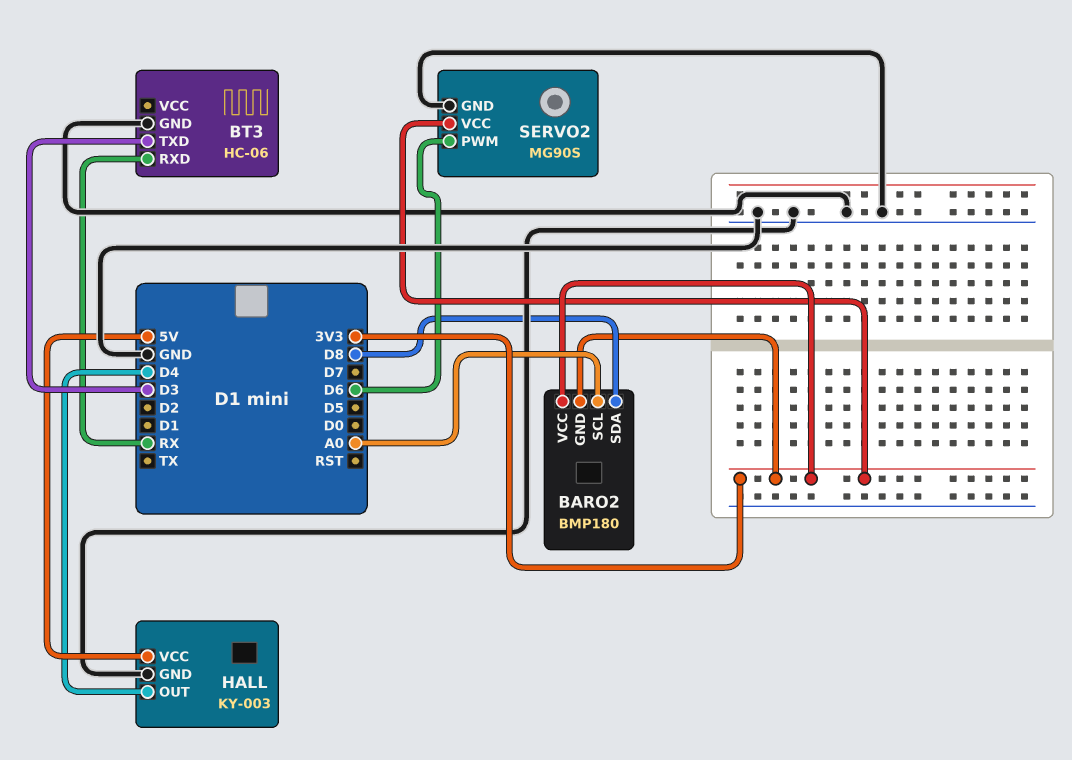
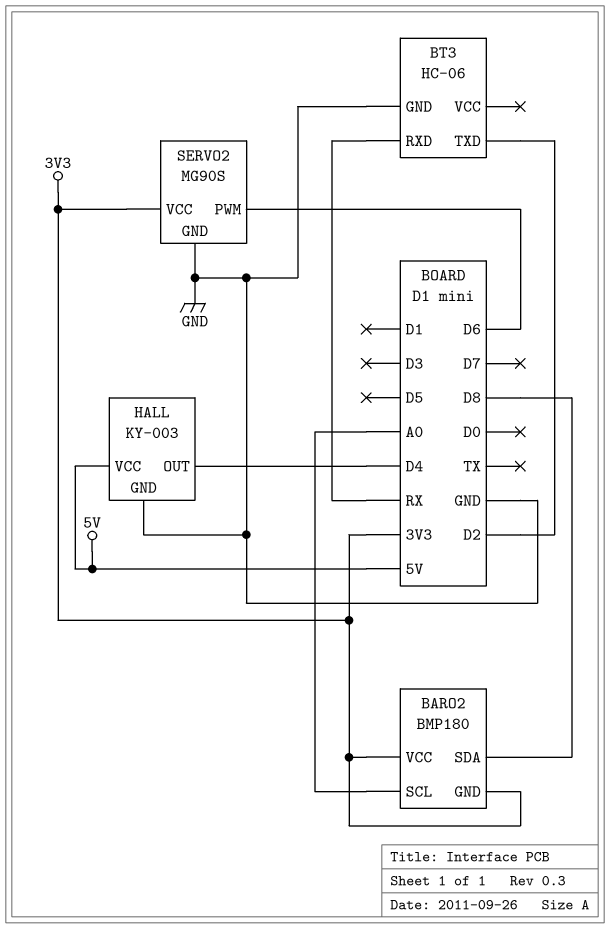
BT3 pin TXD: D3 -> D2

